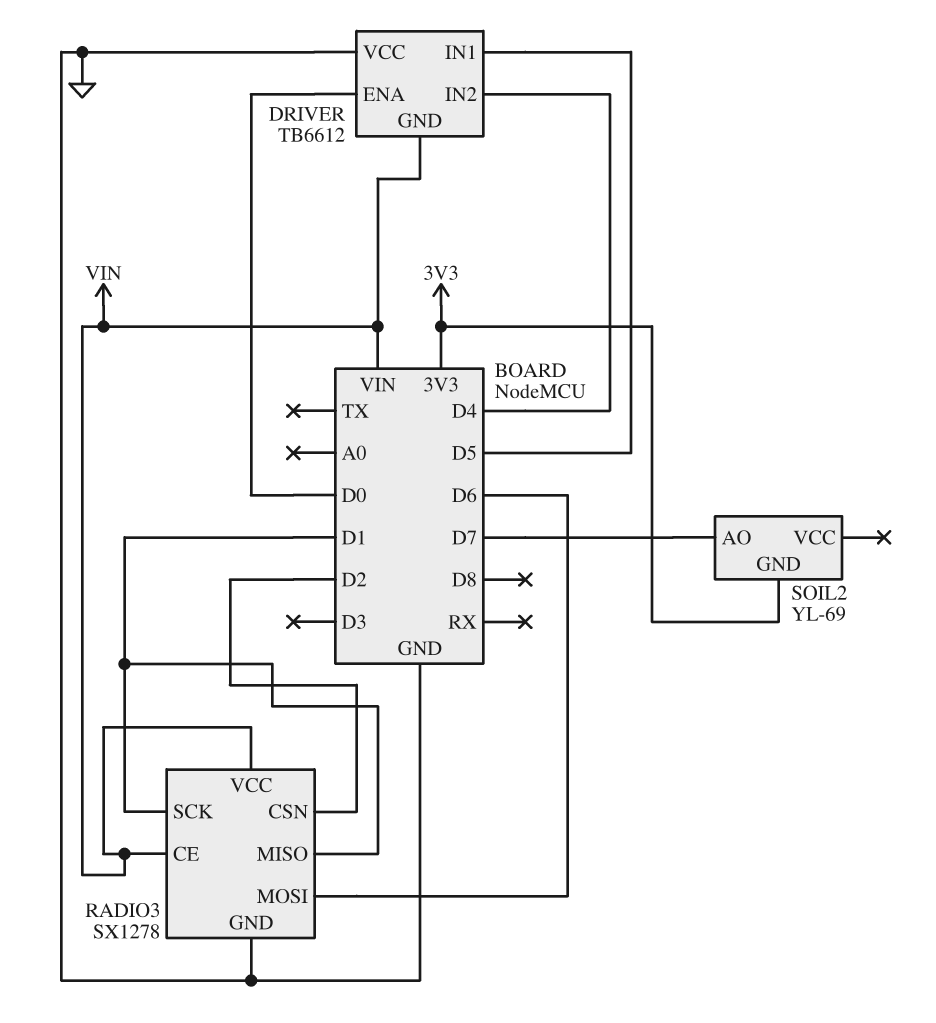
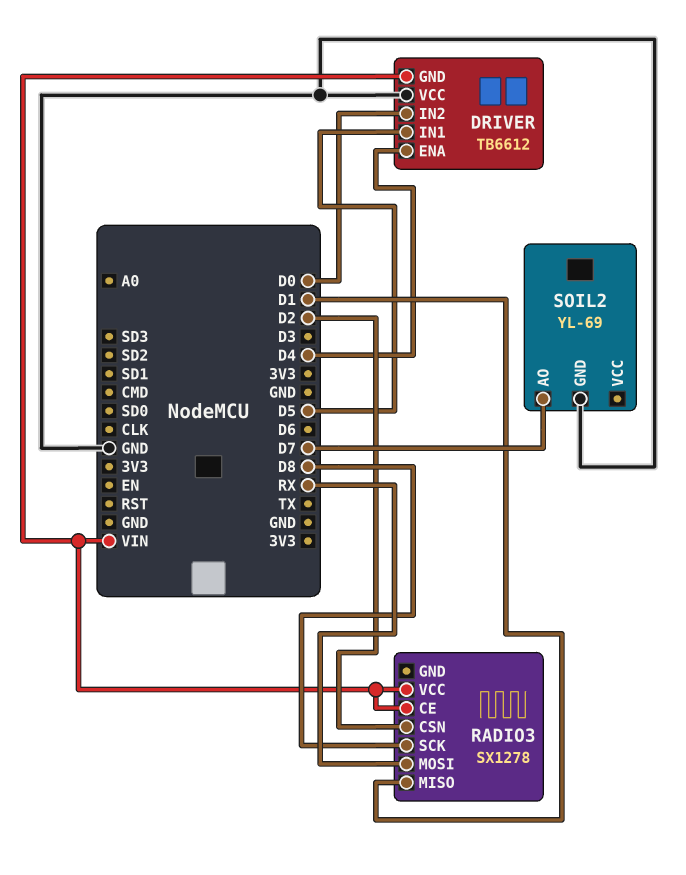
DRIVER pin ENA: D0 -> D4
DRIVER pin IN2: D4 -> D0
RADIO3 pin GND: GND -> none
RADIO3 pin MOSI: D6 -> RX
RADIO3 pin SCK: D1 -> D8
SOIL2 pin GND: 3V3 -> GND

